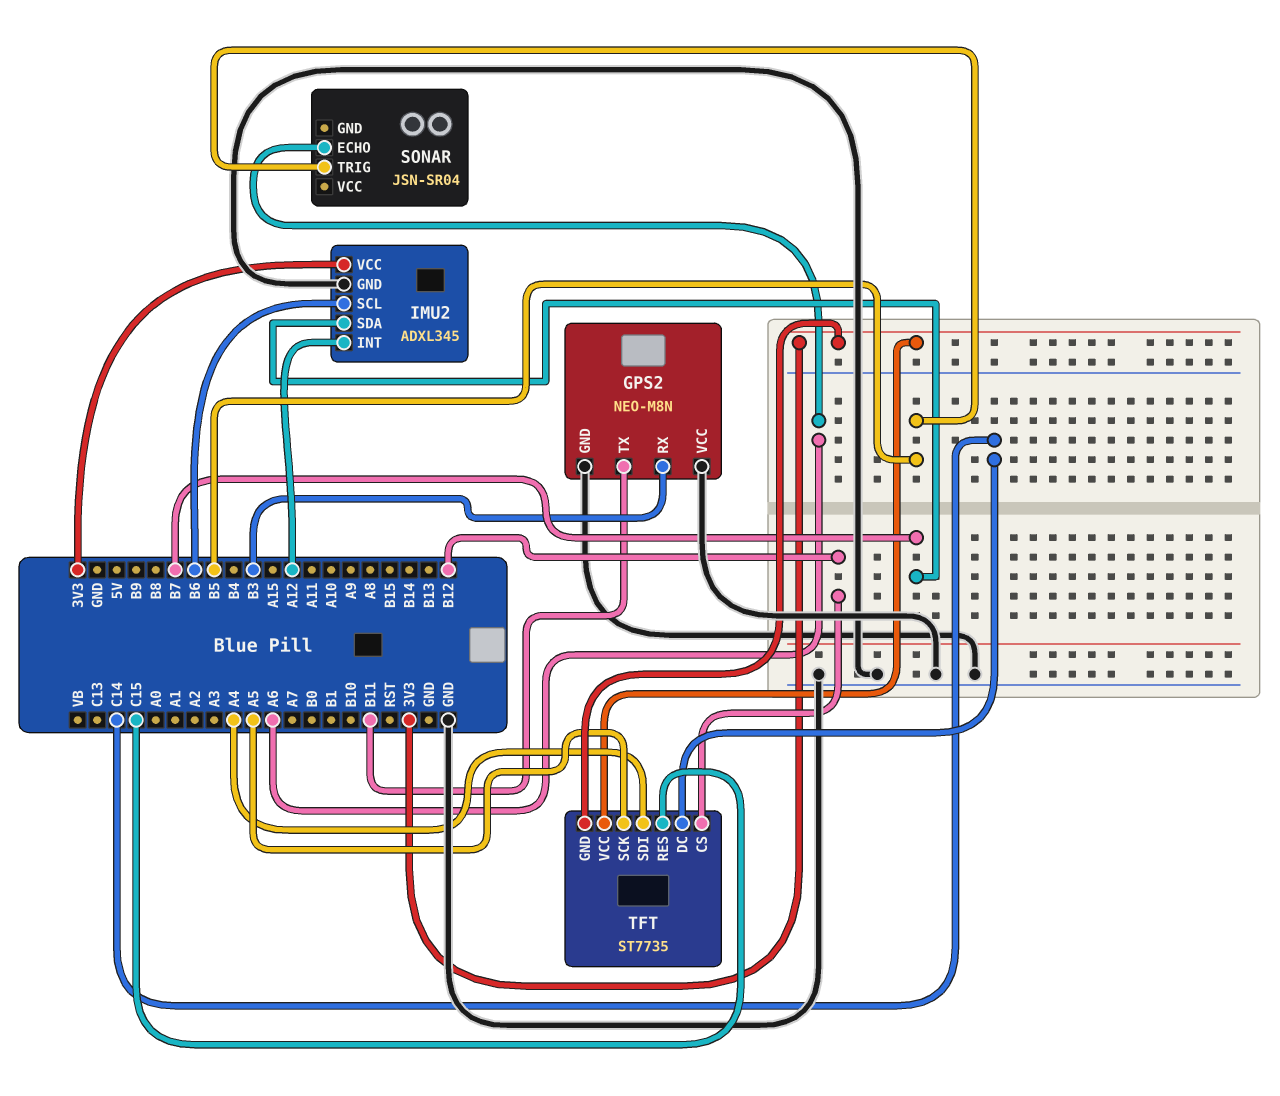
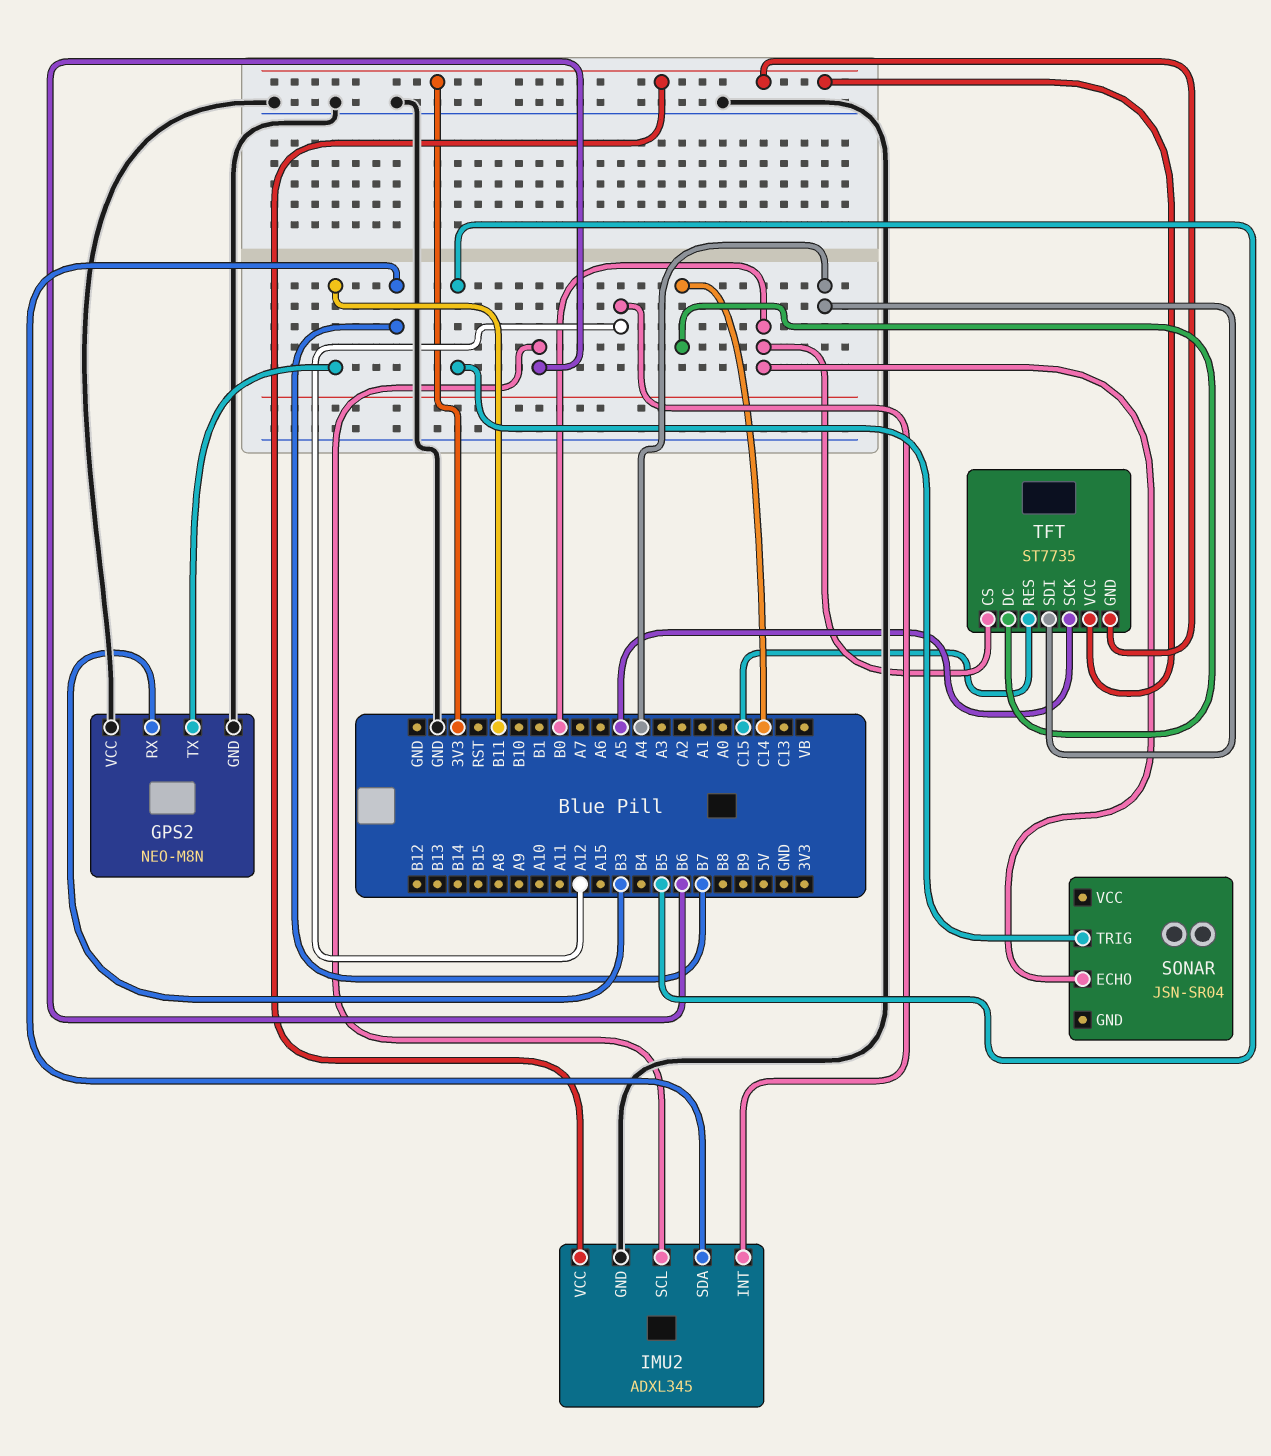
SONAR pin ECHO: A6 -> B0
TFT pin CS: B12 -> B0

